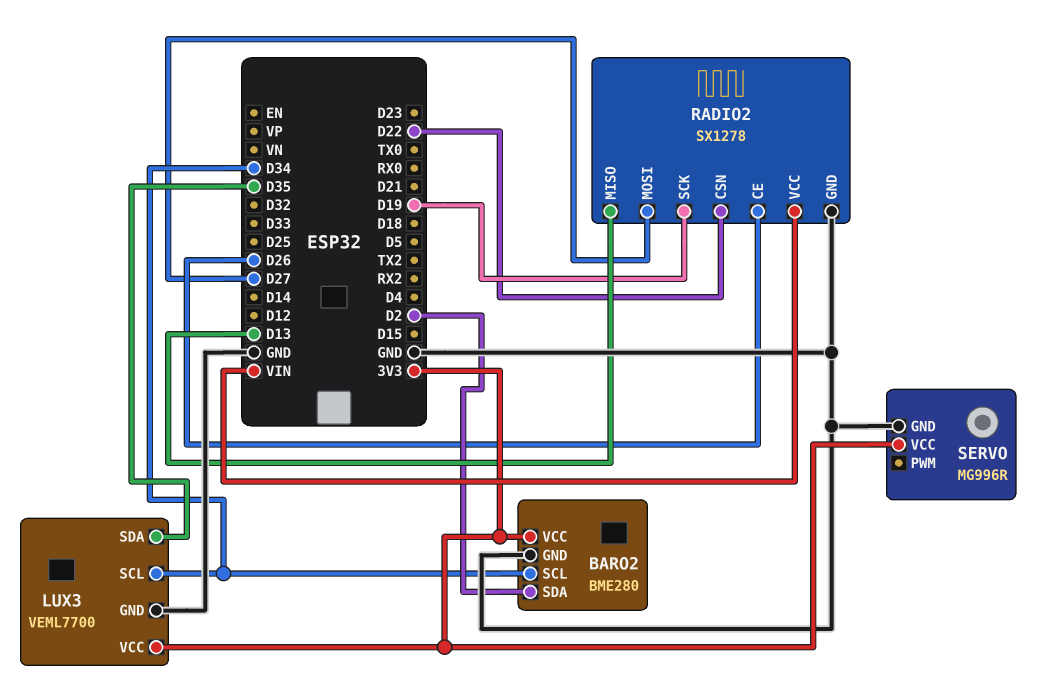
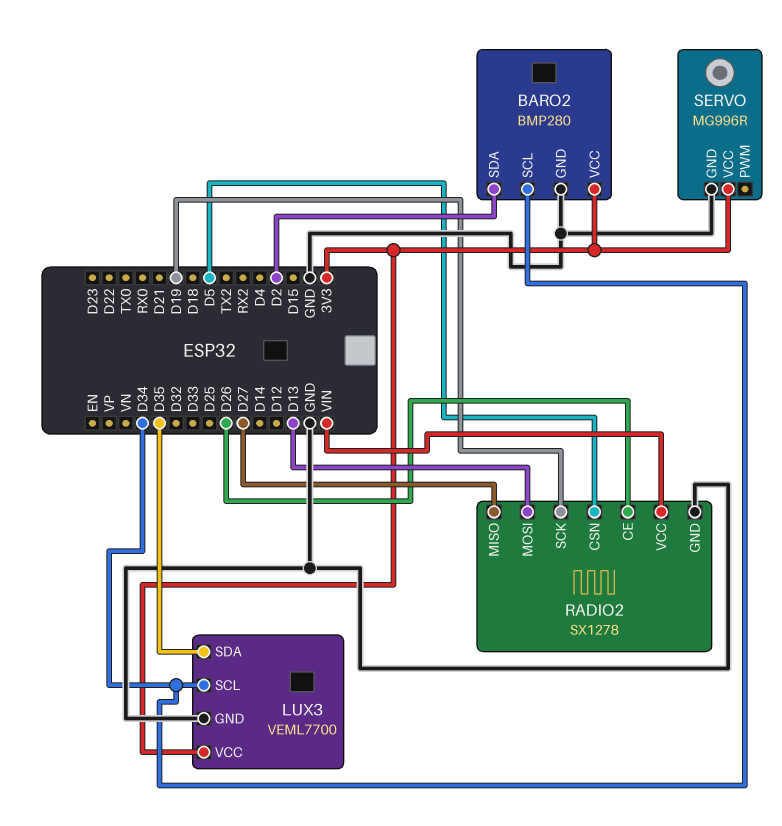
BARO2: BME280 -> BMP280
RADIO2 pin CSN: D22 -> D5
RADIO2 pin MISO: D13 -> D27
RADIO2 pin MOSI: D27 -> D13

